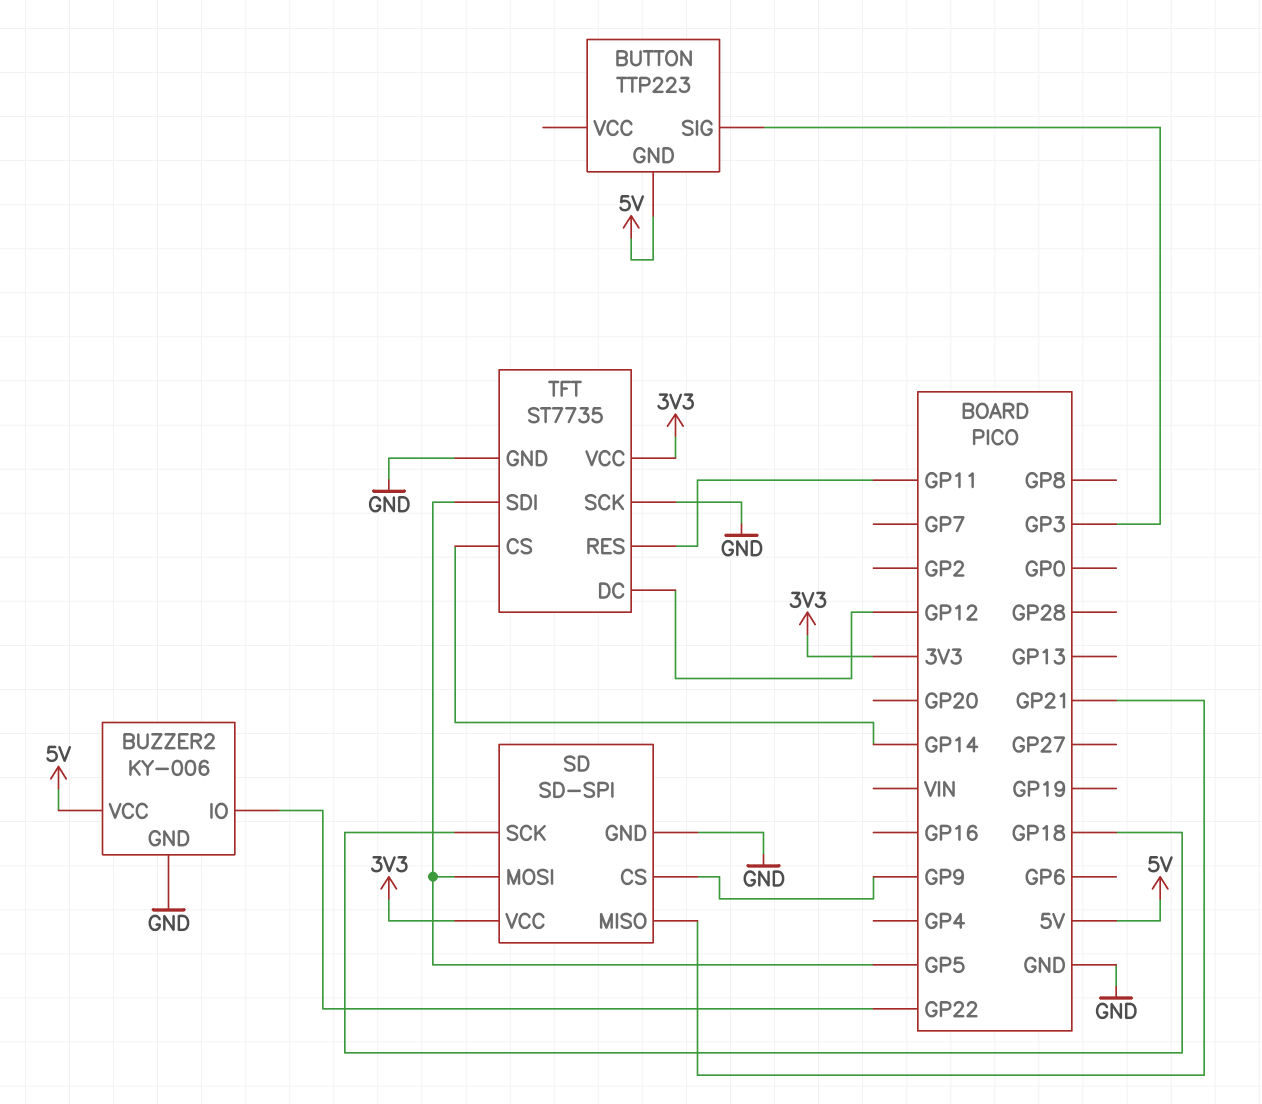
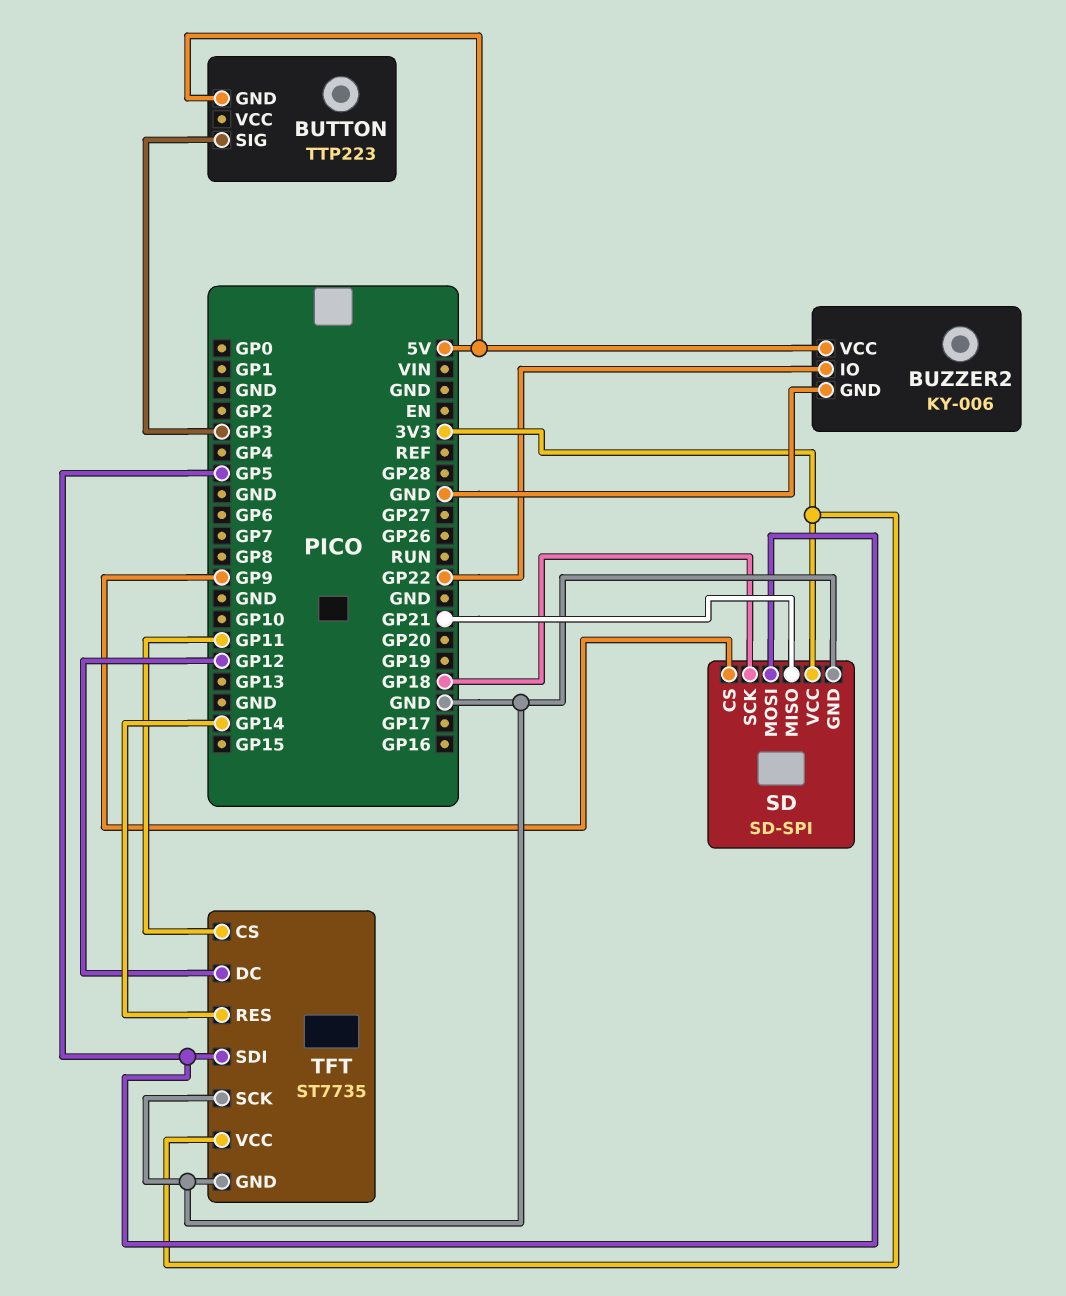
TFT pin CS: GP14 -> GP11
TFT pin RES: GP11 -> GP14

